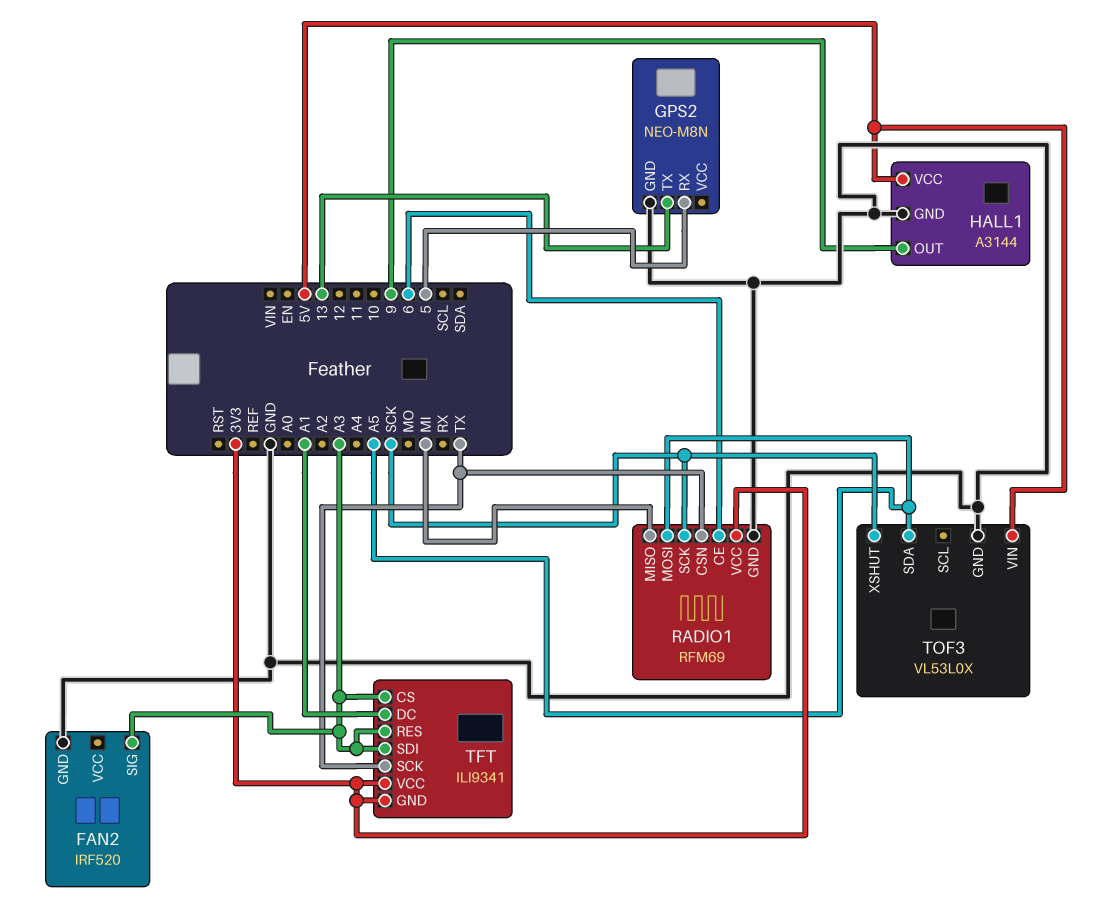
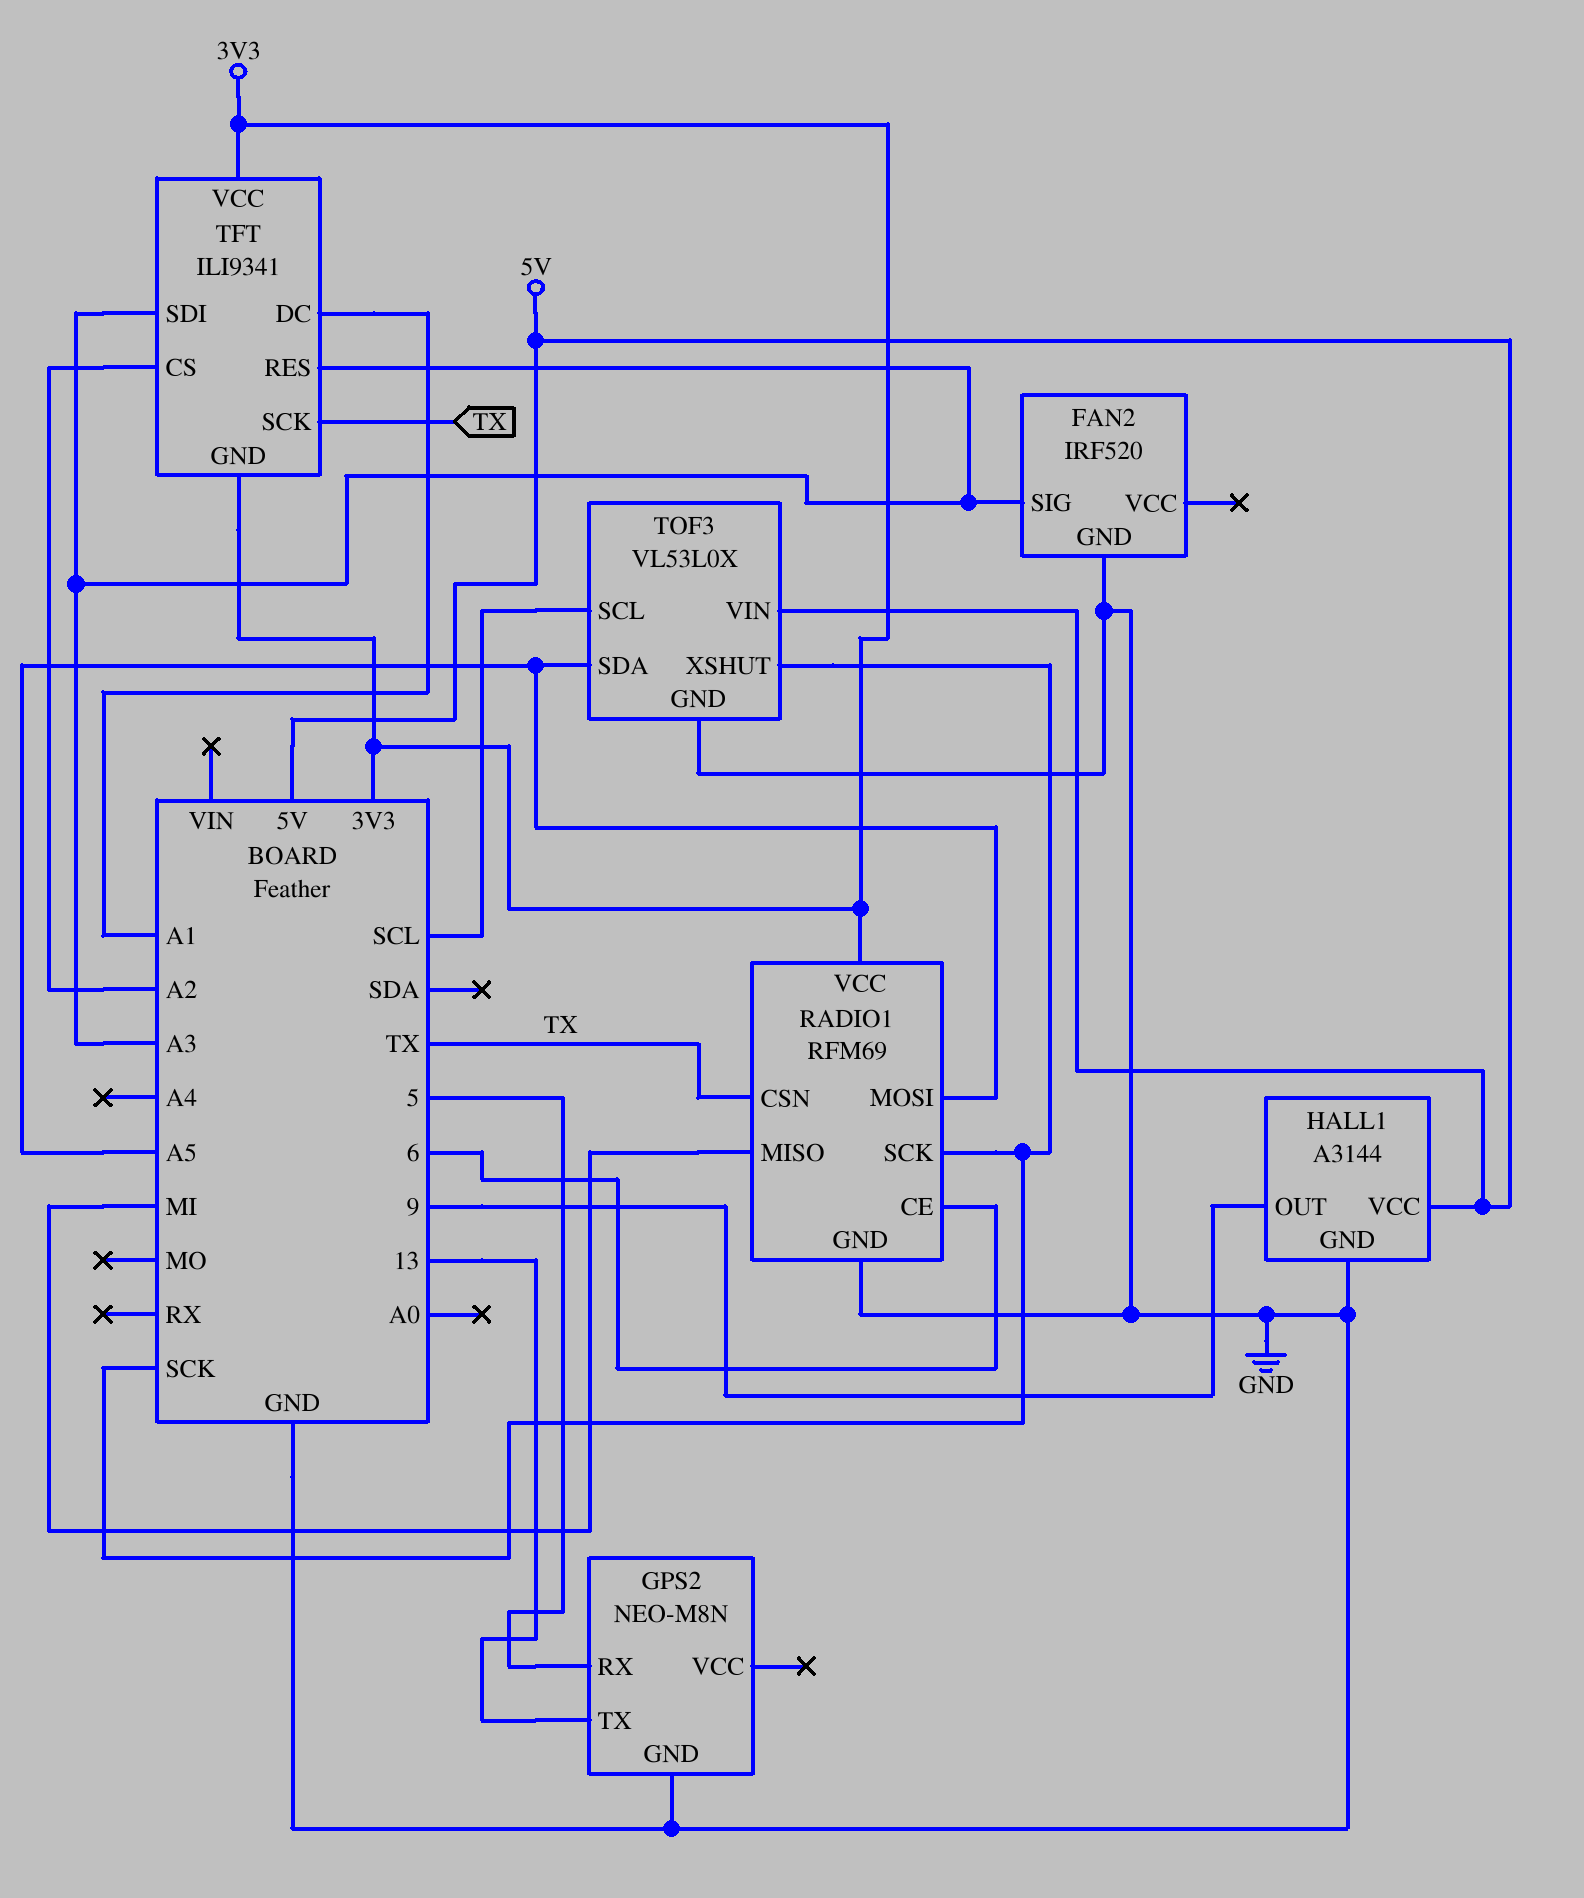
TFT pin CS: A3 -> A2
TOF3 pin SCL: none -> SCL

